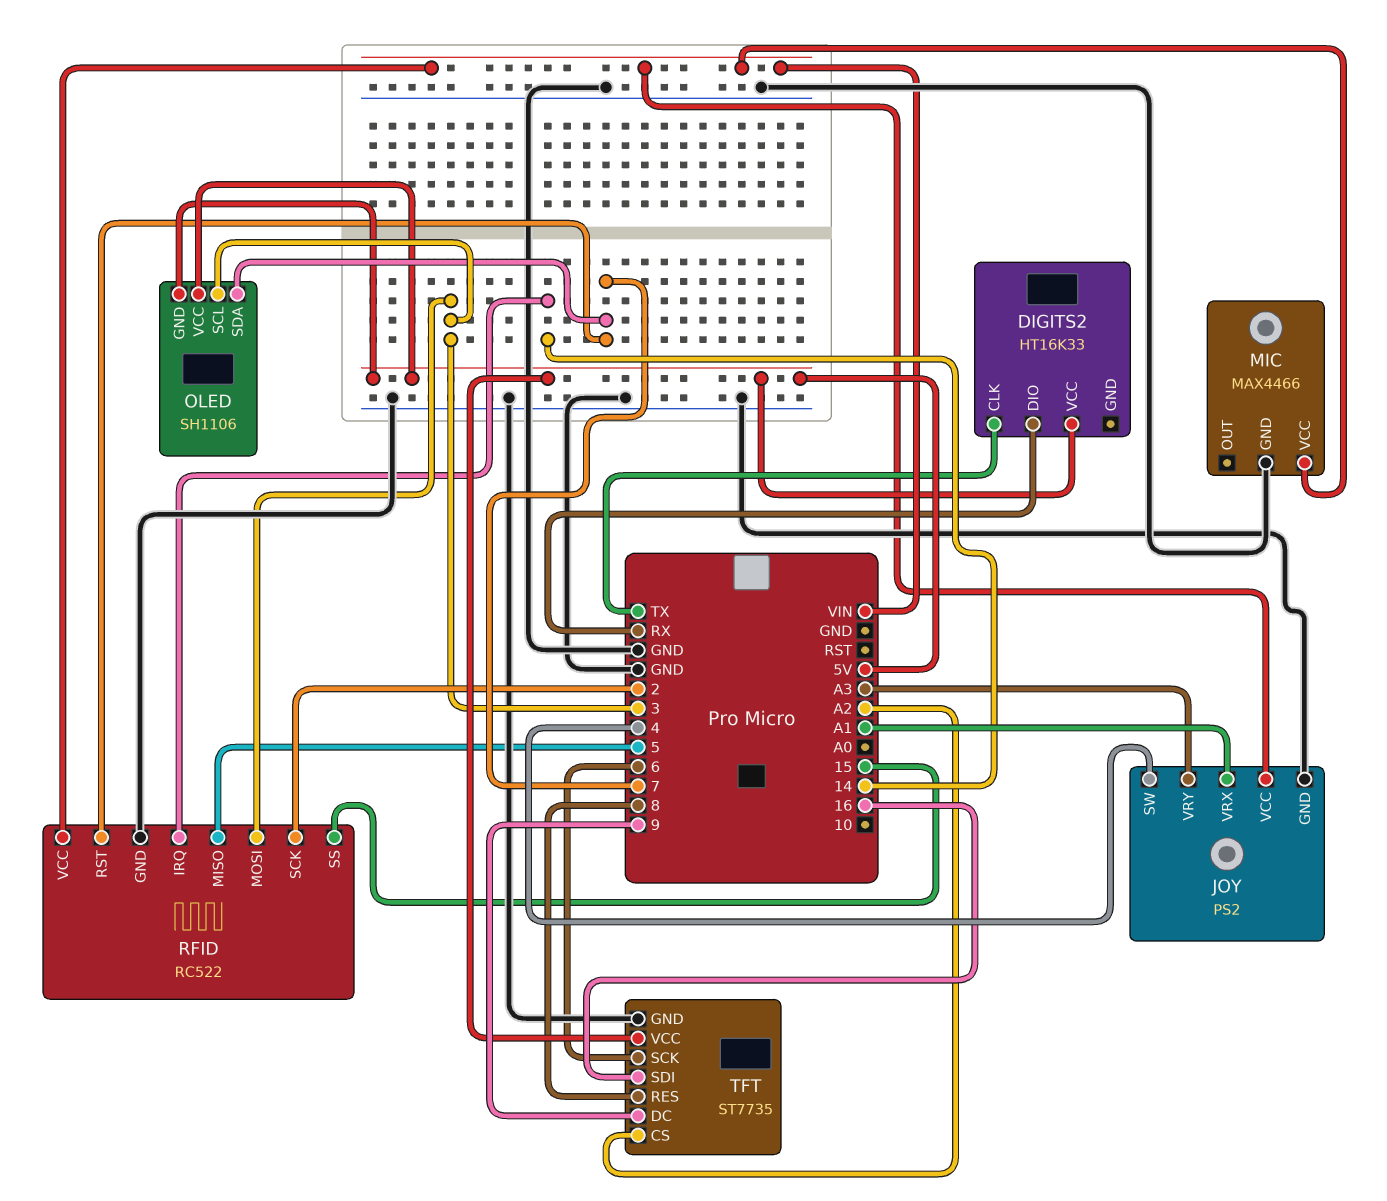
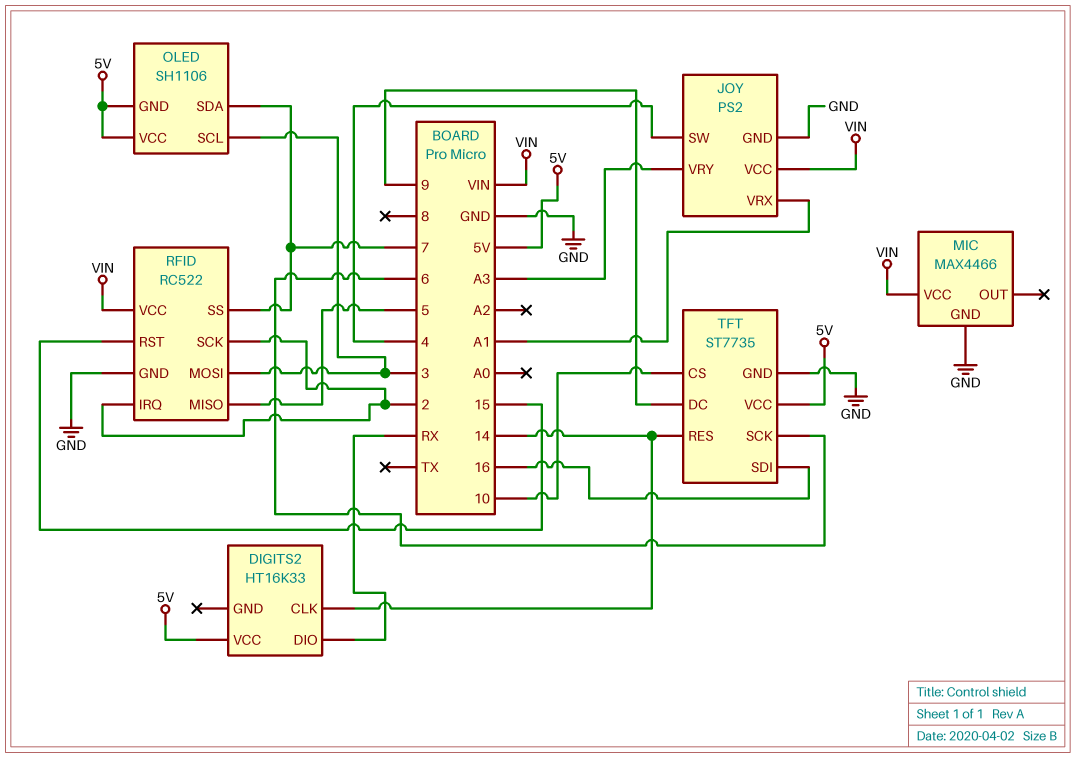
DIGITS2 pin CLK: TX -> 14
RFID pin IRQ: 14 -> 2
RFID pin RST: 7 -> 15
RFID pin SS: 15 -> 7
TFT pin CS: A2 -> 10
TFT pin RES: 8 -> 14

